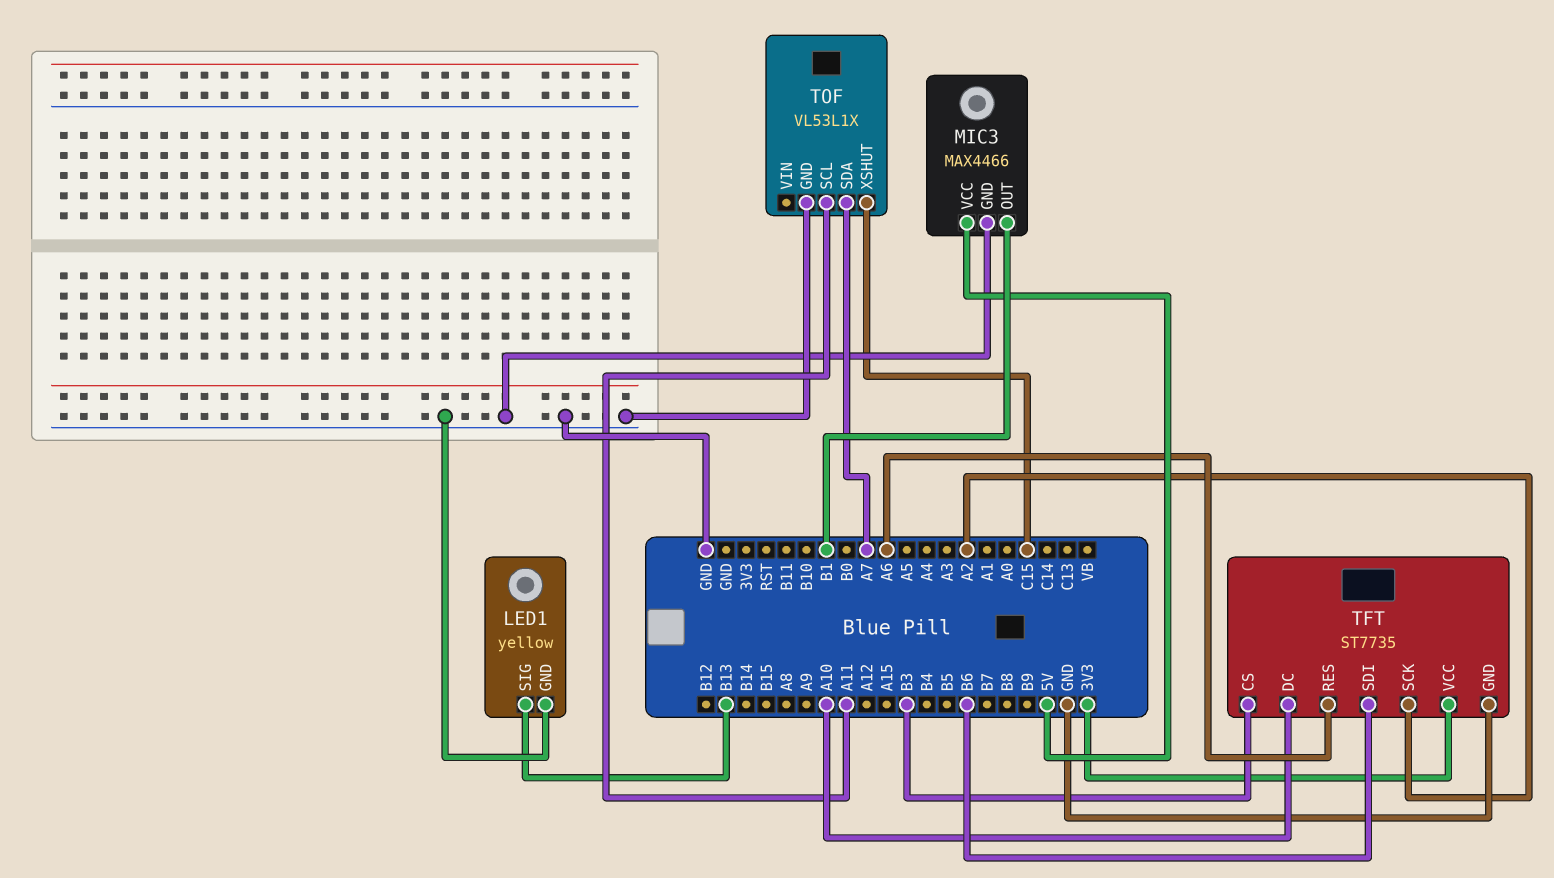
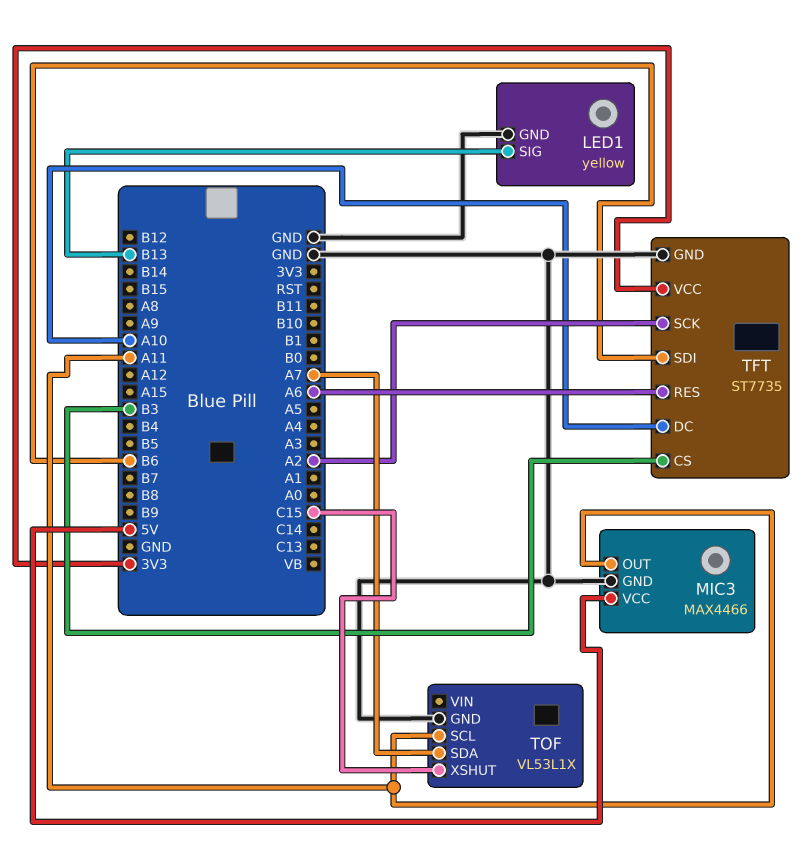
MIC3 pin OUT: B1 -> A11

